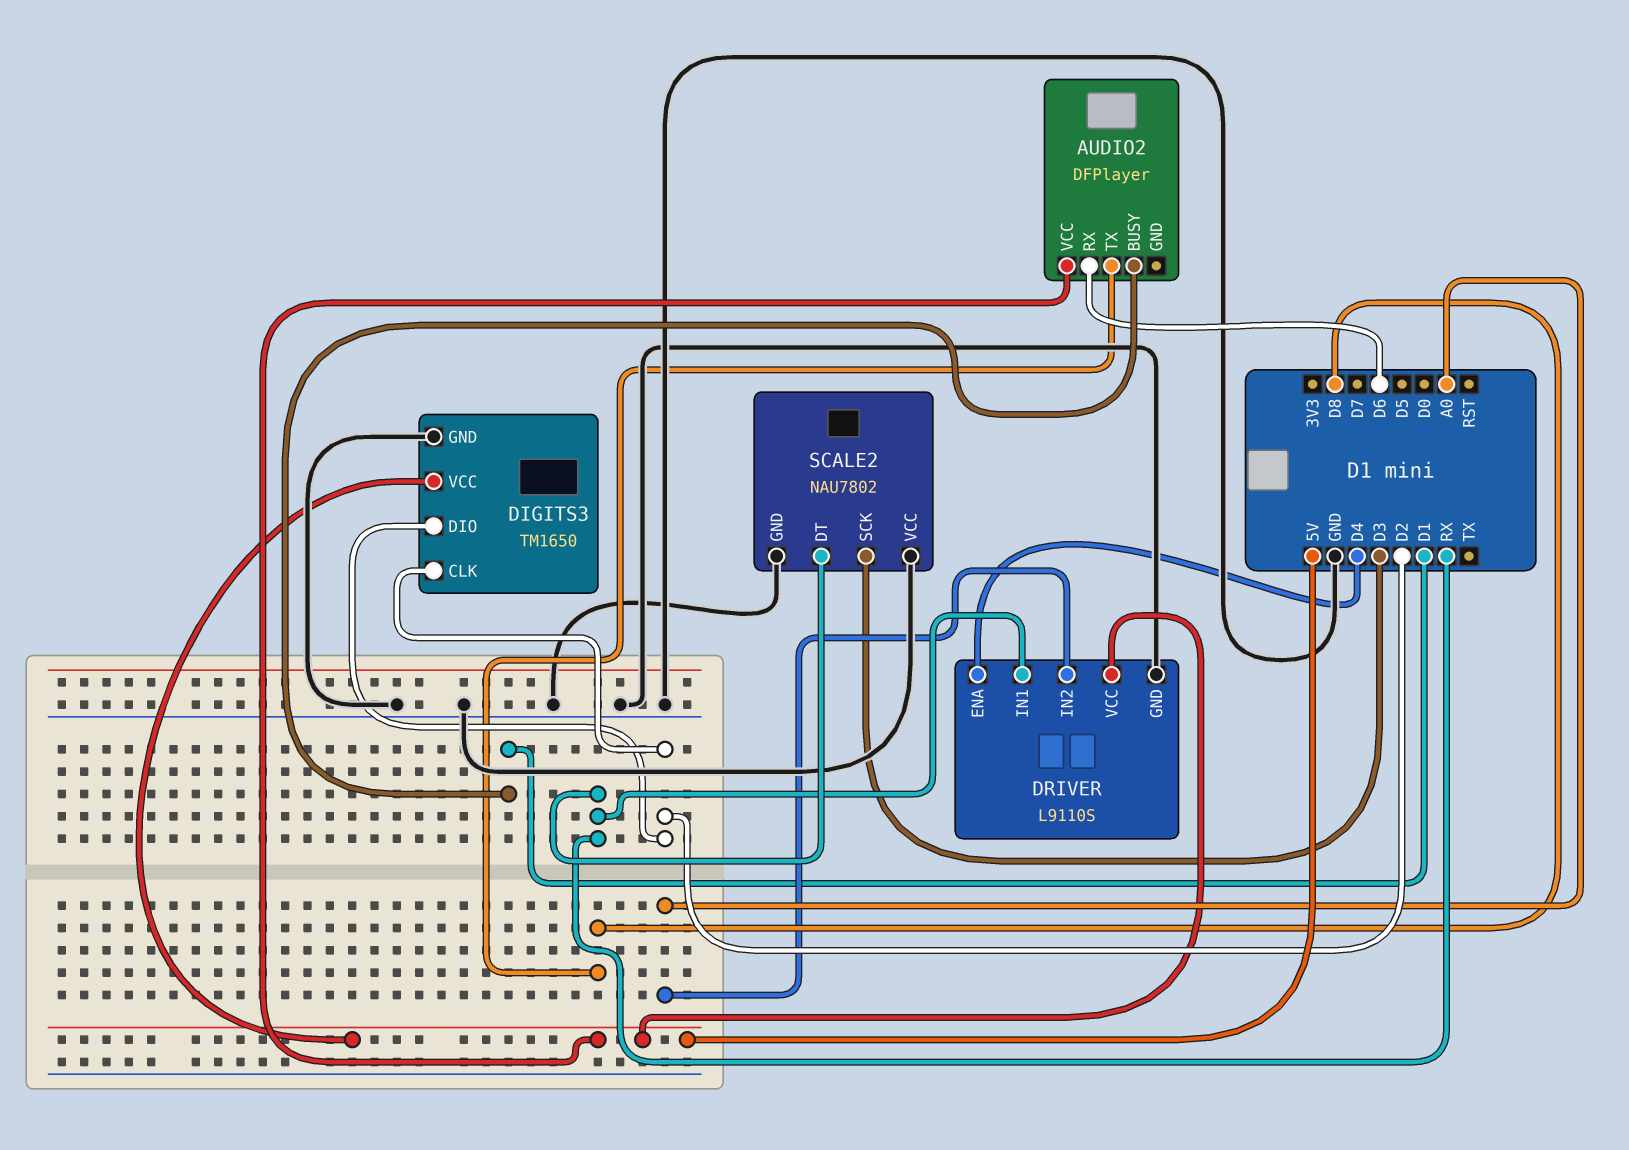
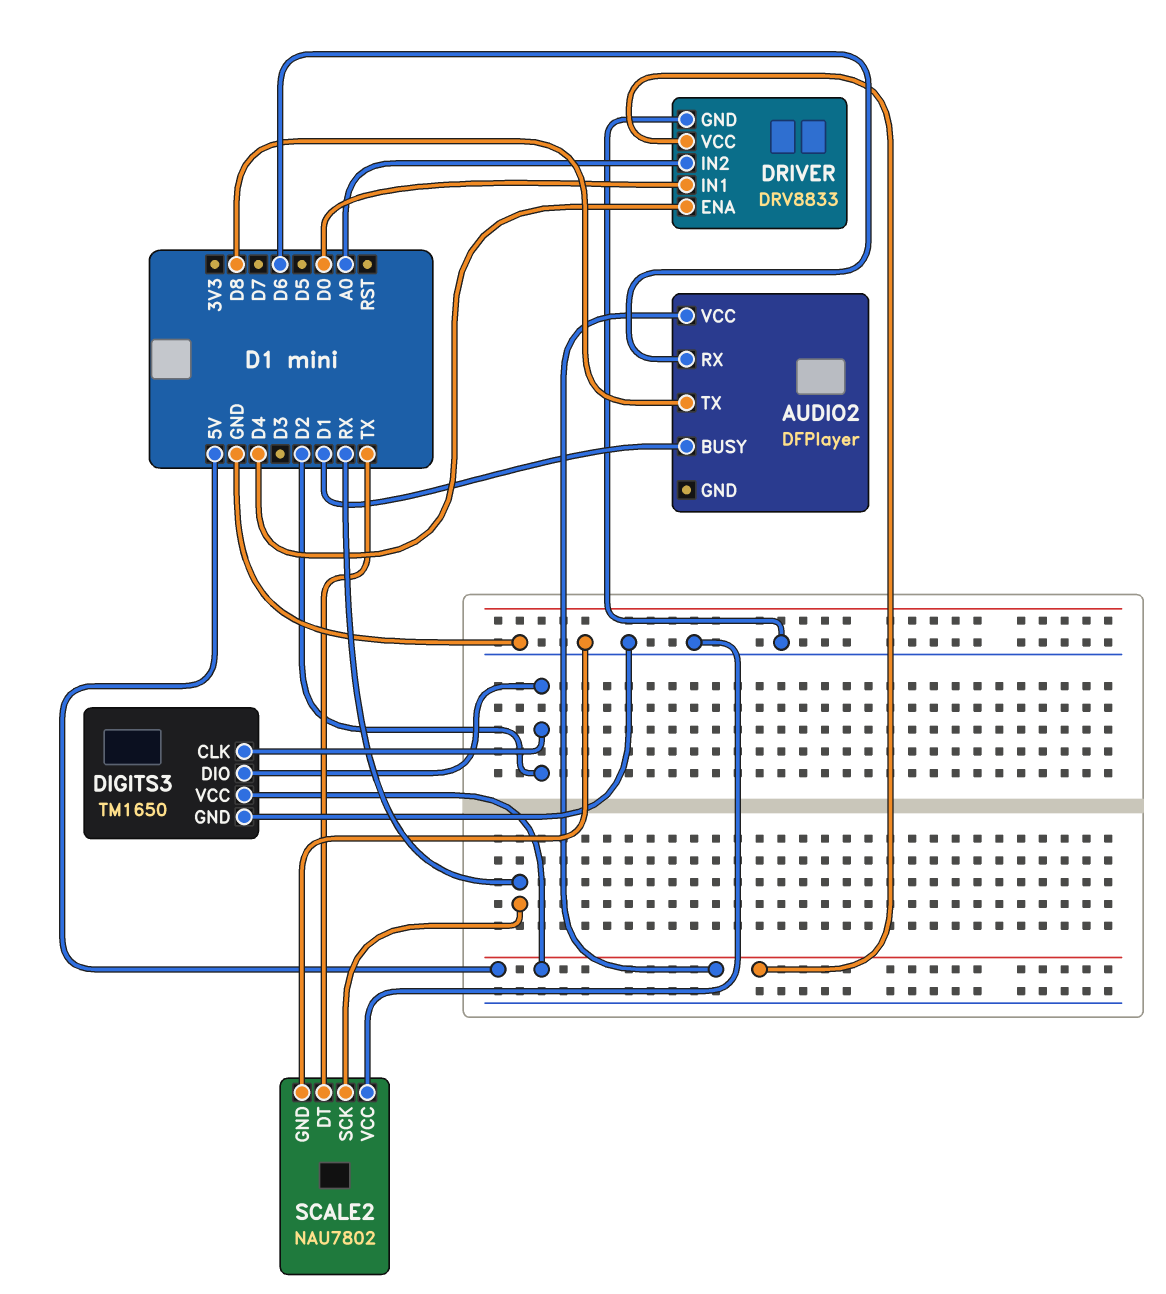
DRIVER: L9110S -> DRV8833
DRIVER pin IN1: RX -> D0
SCALE2 pin DT: RX -> TX
SCALE2 pin SCK: D3 -> RX

